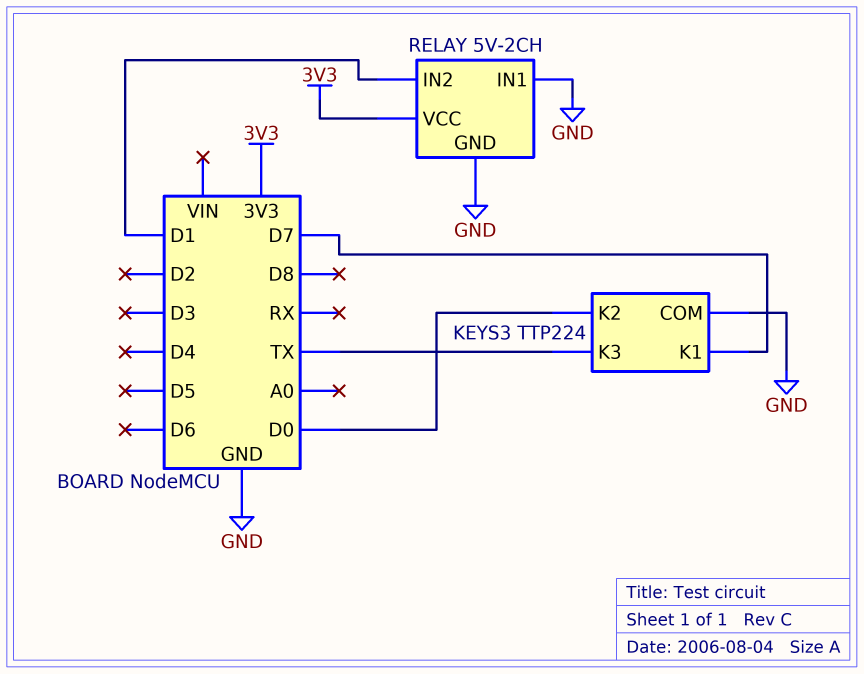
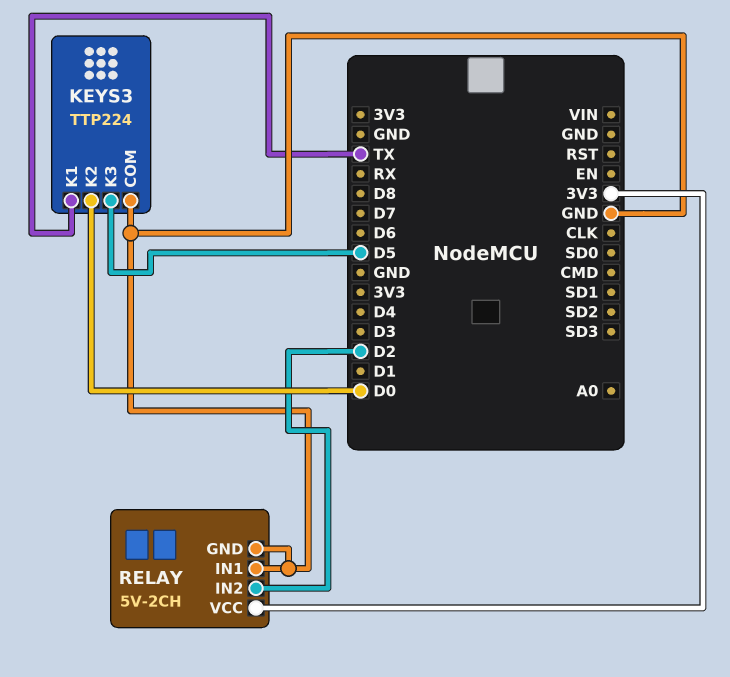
KEYS3 pin K1: D7 -> TX
KEYS3 pin K3: TX -> D5
RELAY pin IN2: D1 -> D2

